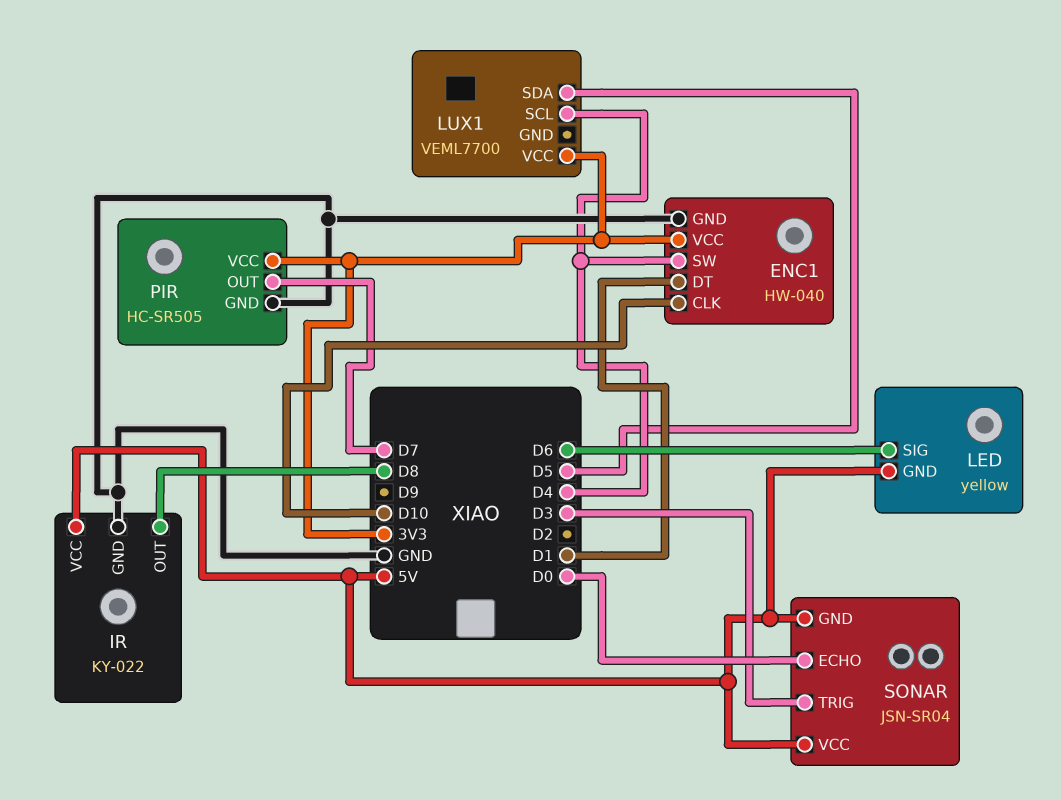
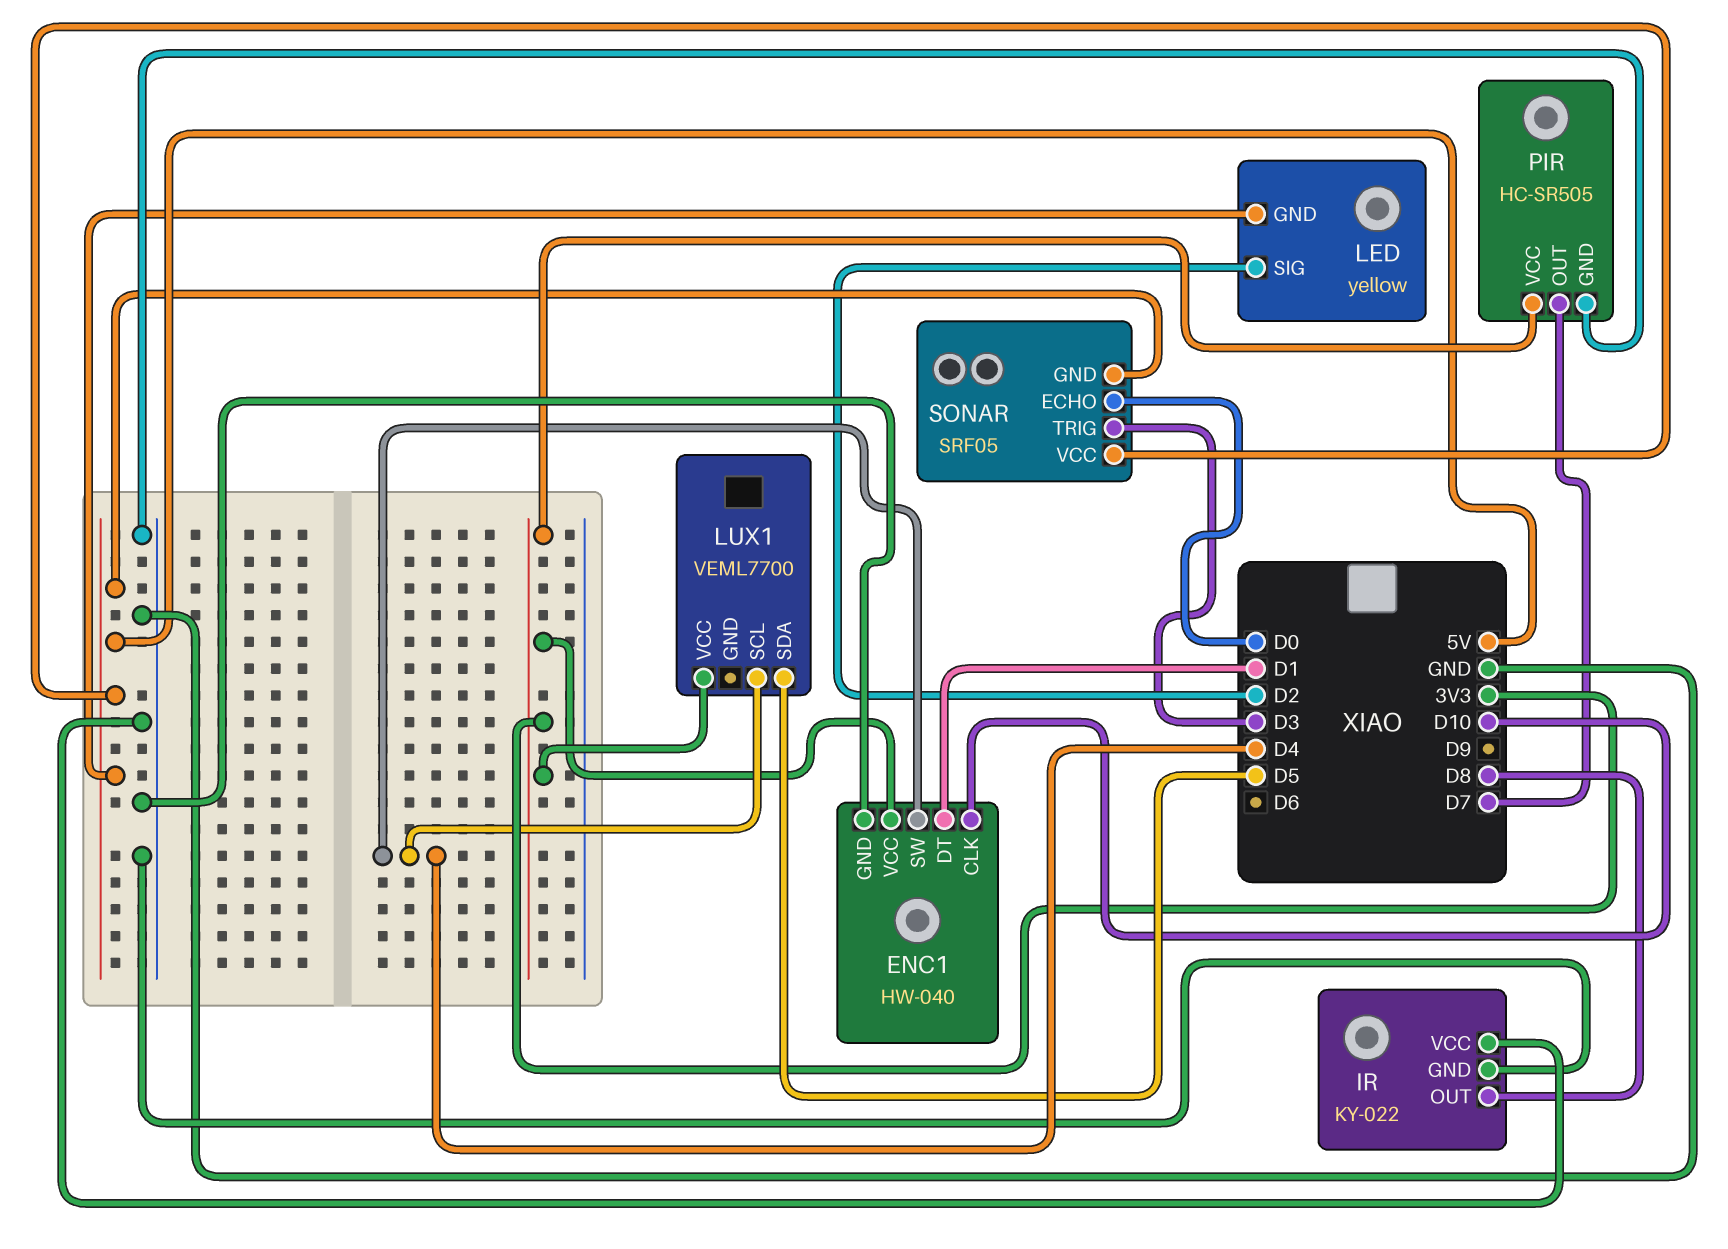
IR pin VCC: 5V -> GND
LED pin SIG: D6 -> D2
SONAR: JSN-SR04 -> SRF05

